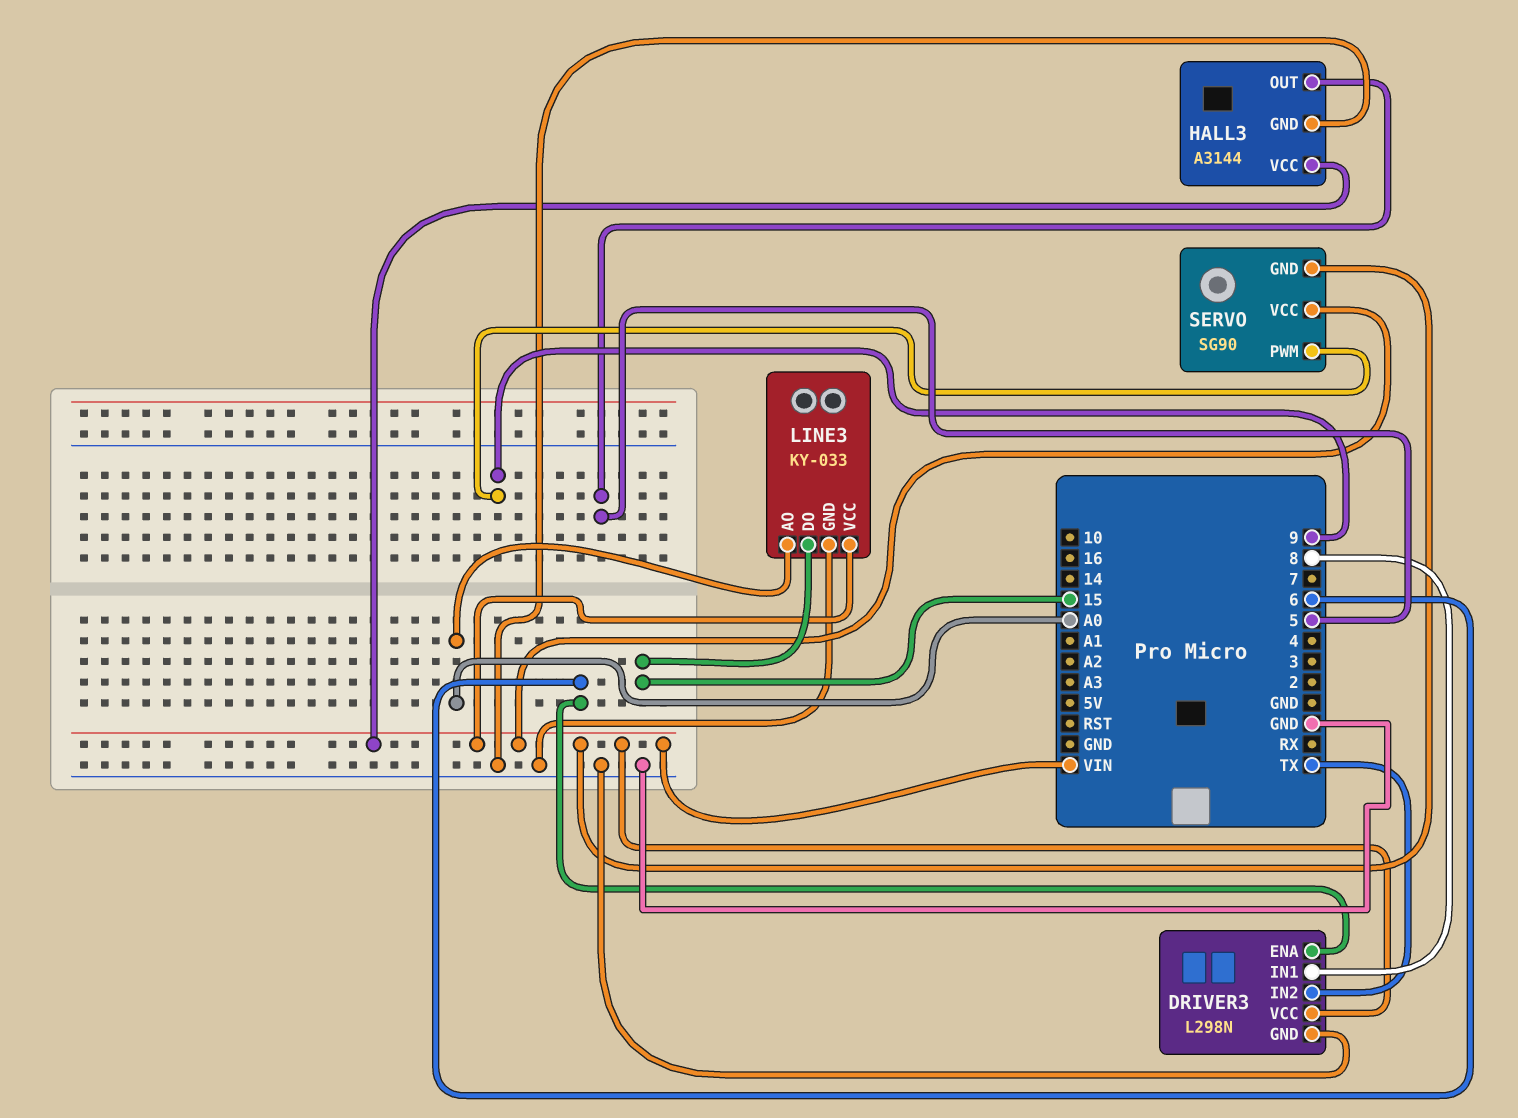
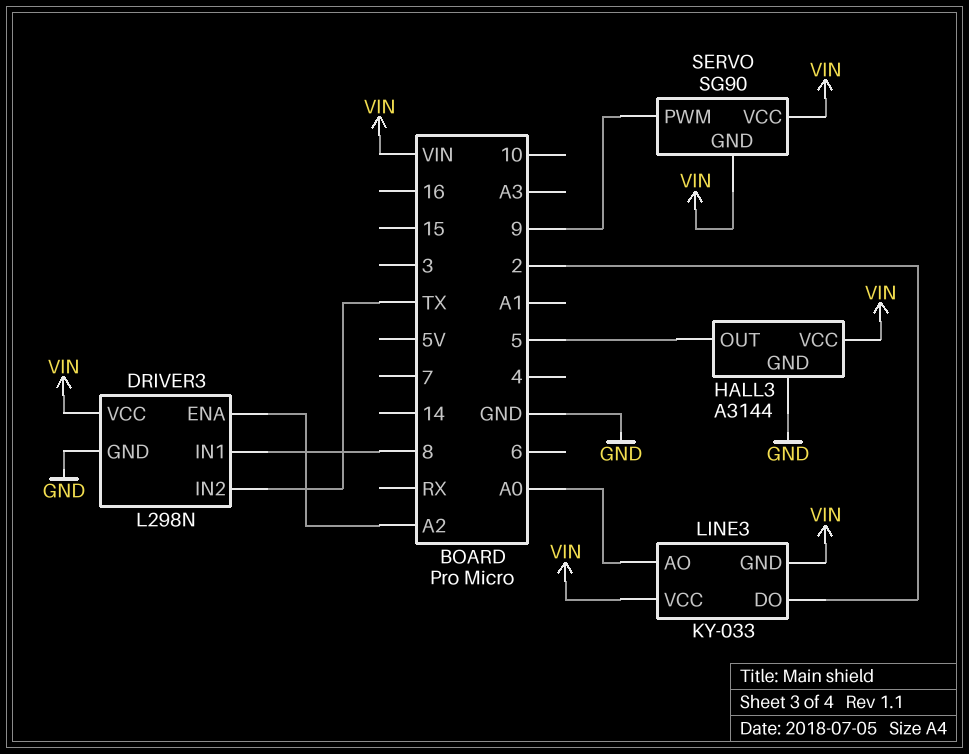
DRIVER3 pin ENA: 6 -> A2
LINE3 pin DO: 15 -> 2
LINE3 pin GND: GND -> VIN

